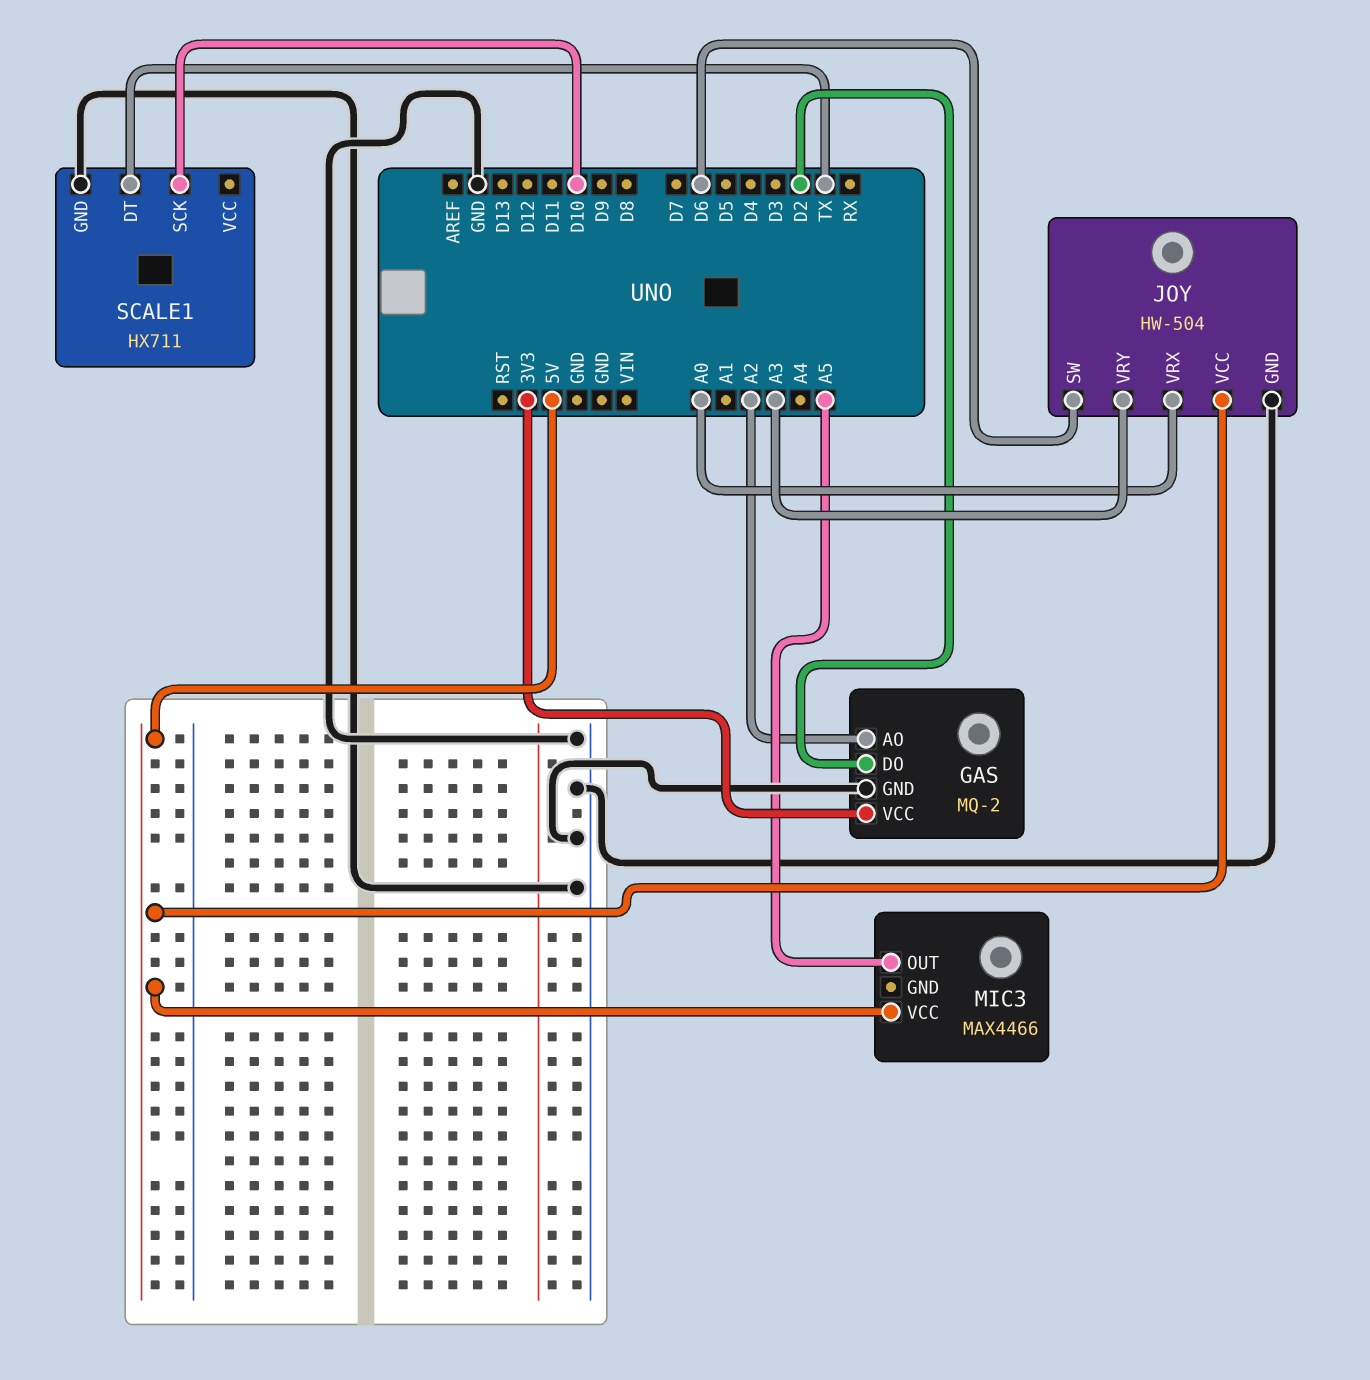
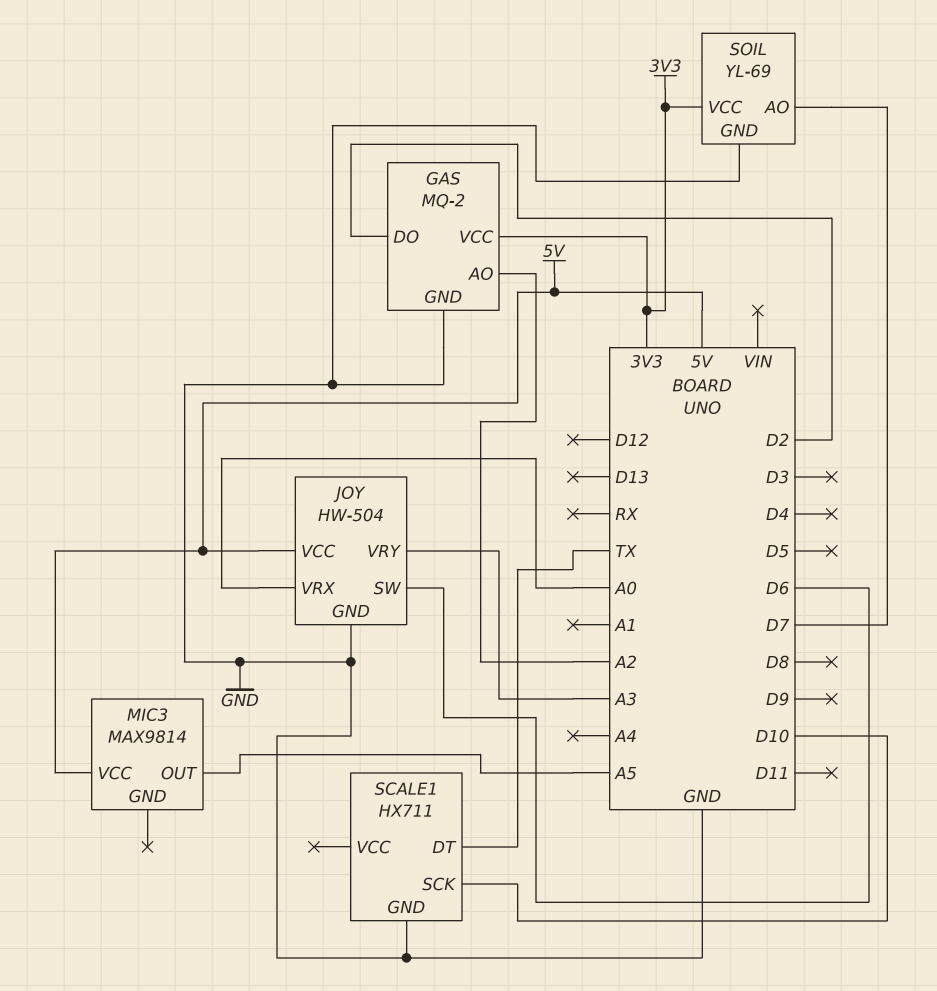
MIC3: MAX4466 -> MAX9814
SOIL: none -> YL-69
SOIL pin AO: none -> D7
SOIL pin GND: none -> GND
SOIL pin VCC: none -> 3V3

